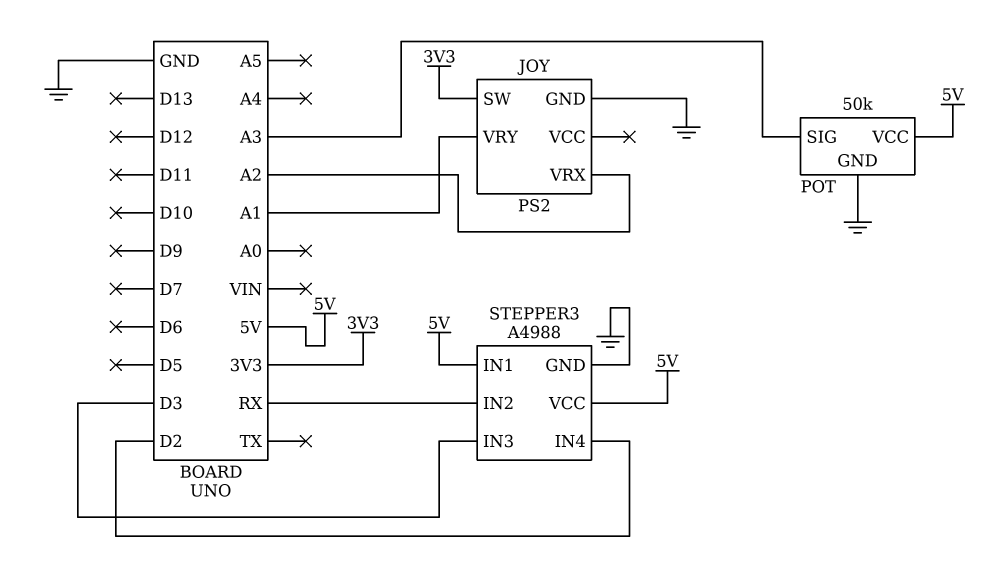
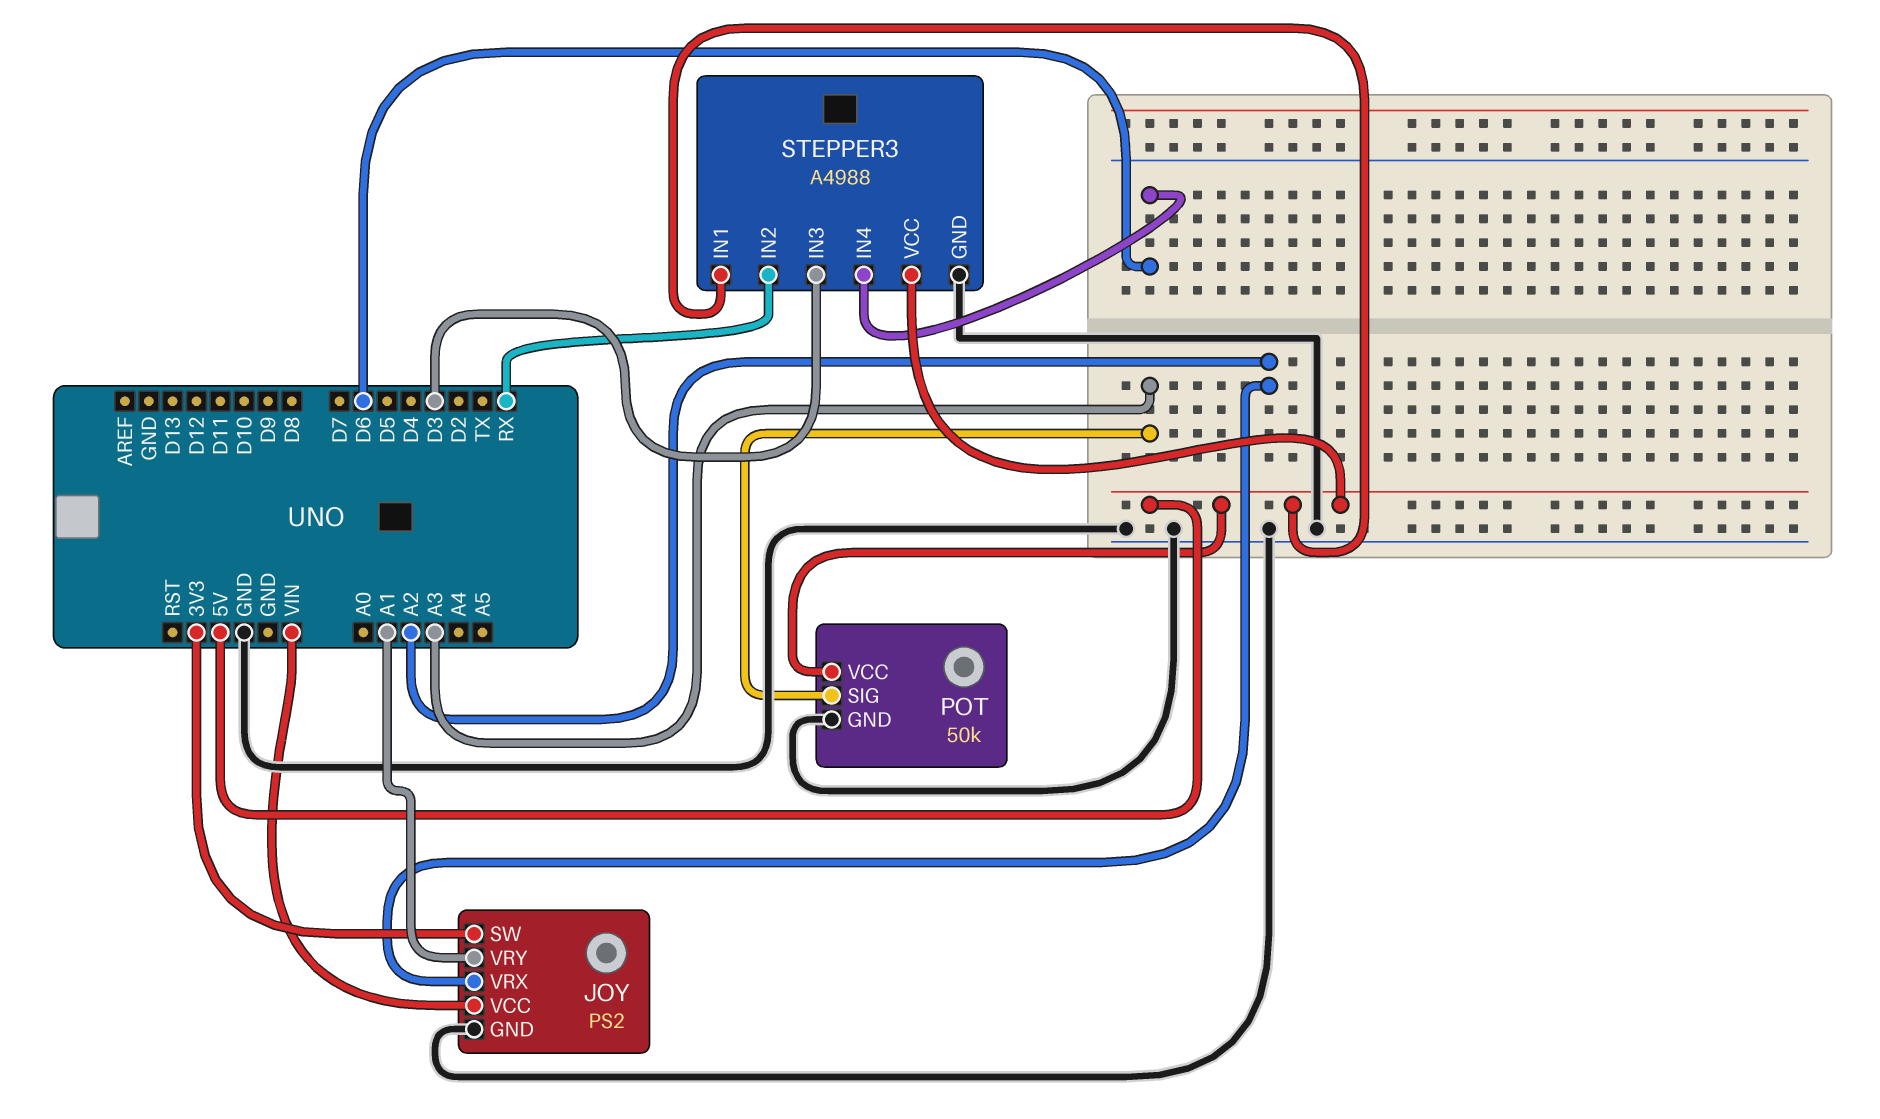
JOY pin VCC: none -> VIN
STEPPER3 pin IN4: D2 -> D6

